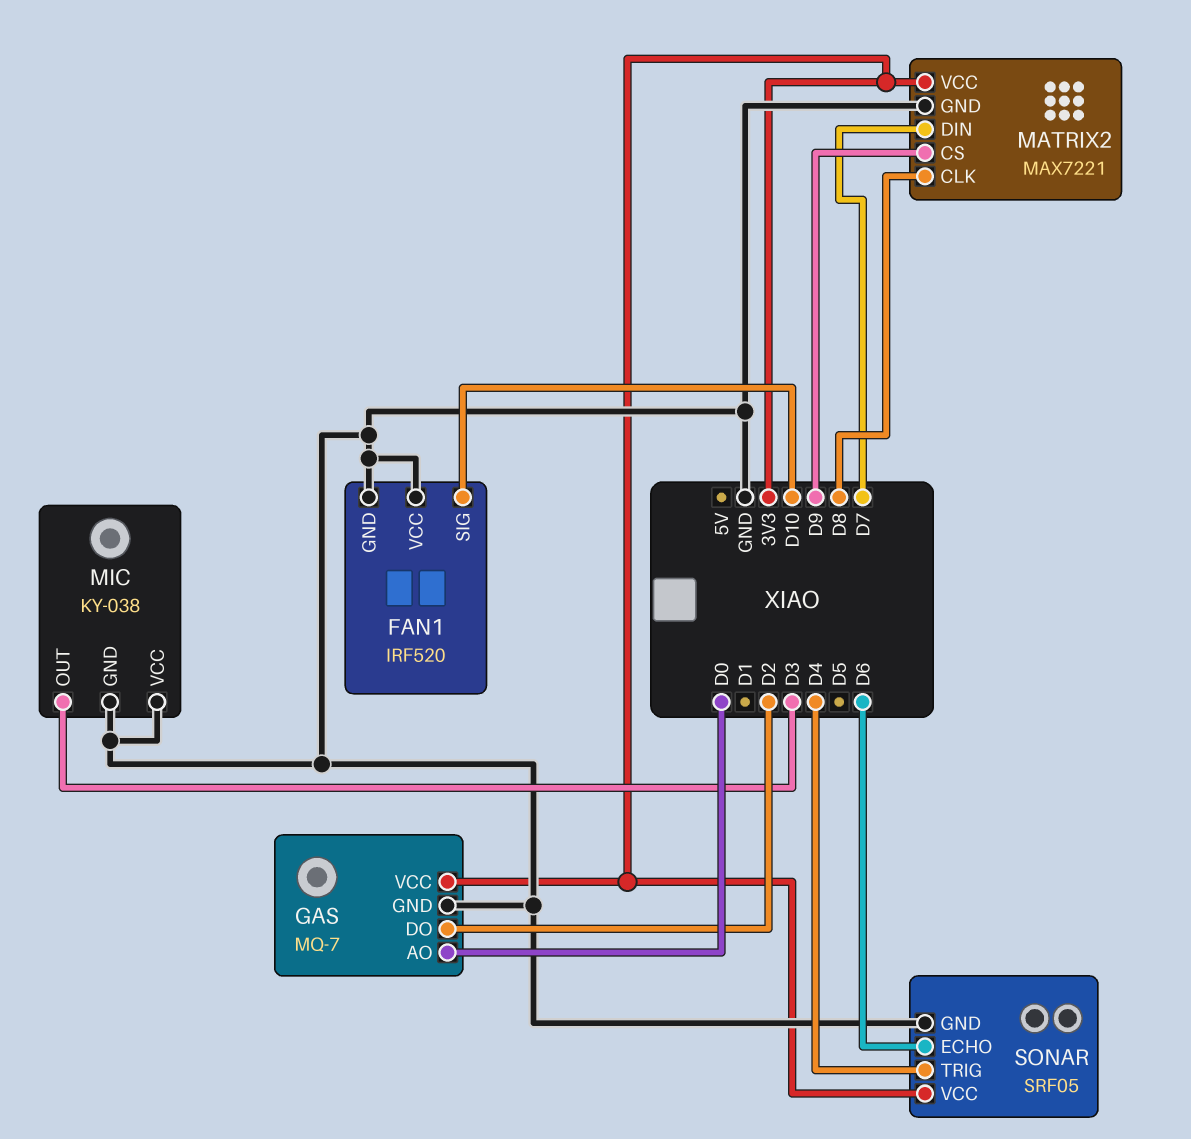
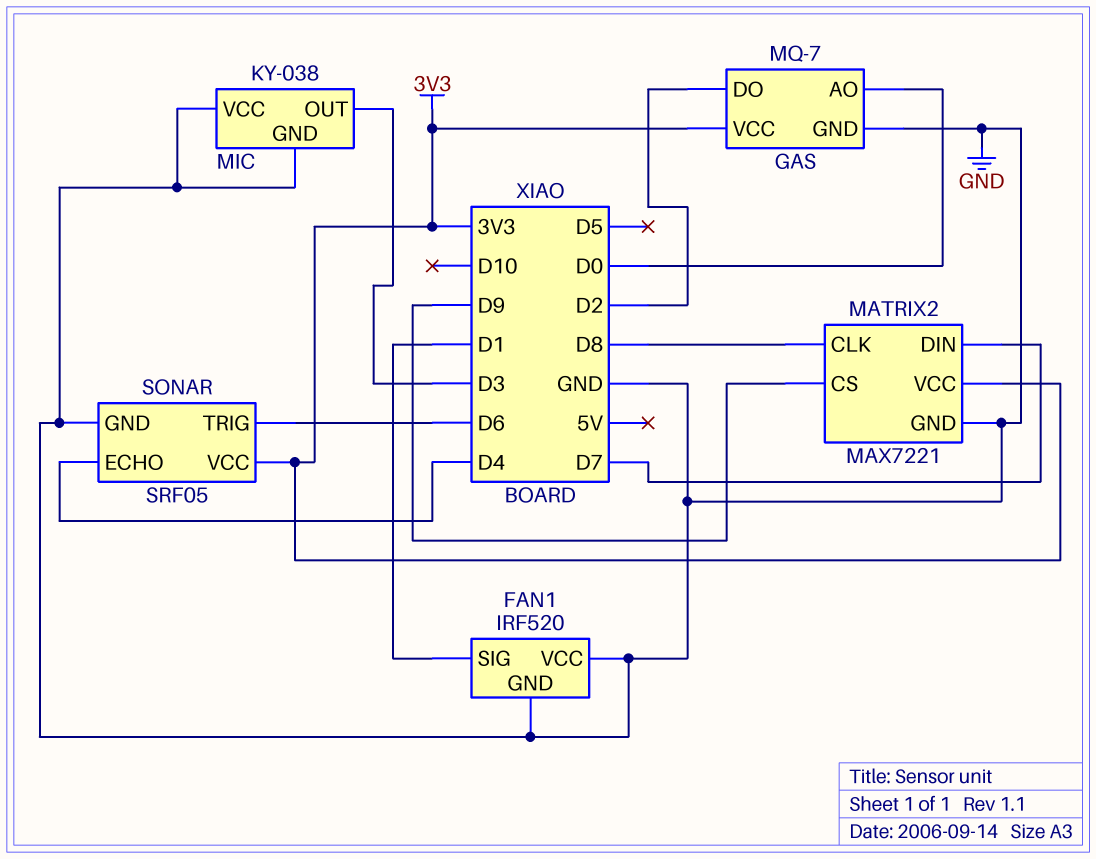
FAN1 pin SIG: D10 -> D1
SONAR pin ECHO: D6 -> D4
SONAR pin TRIG: D4 -> D6

